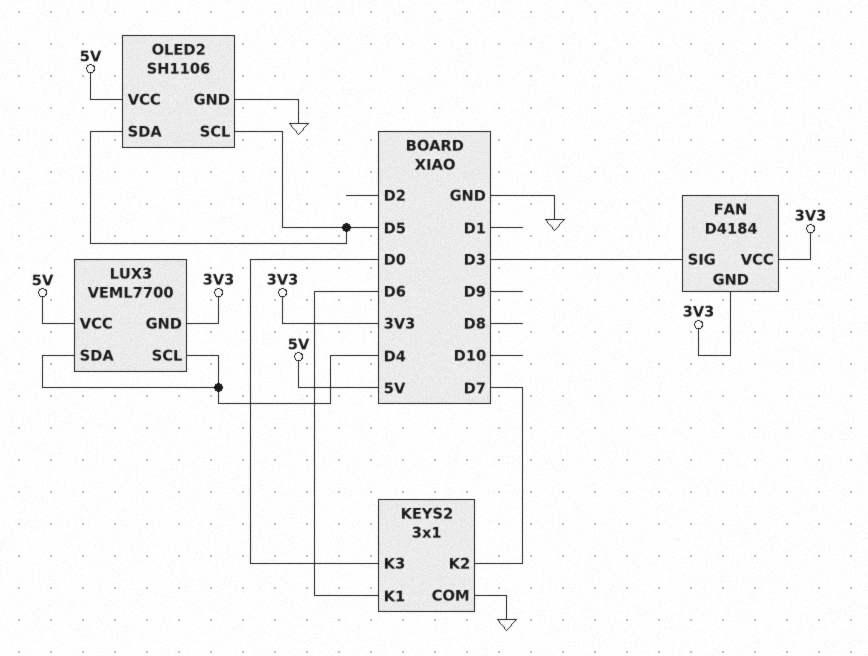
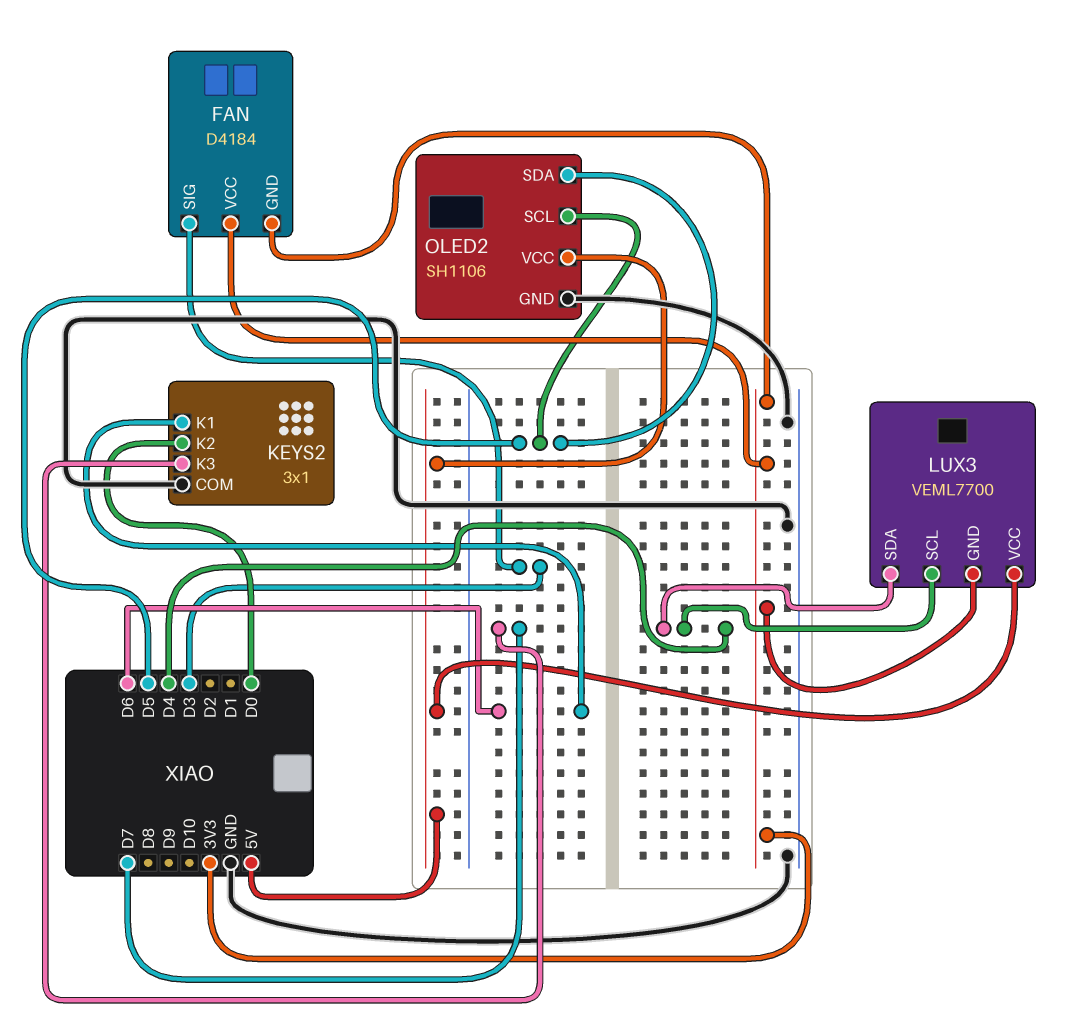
KEYS2 pin K2: D7 -> D0
KEYS2 pin K3: D0 -> D7

